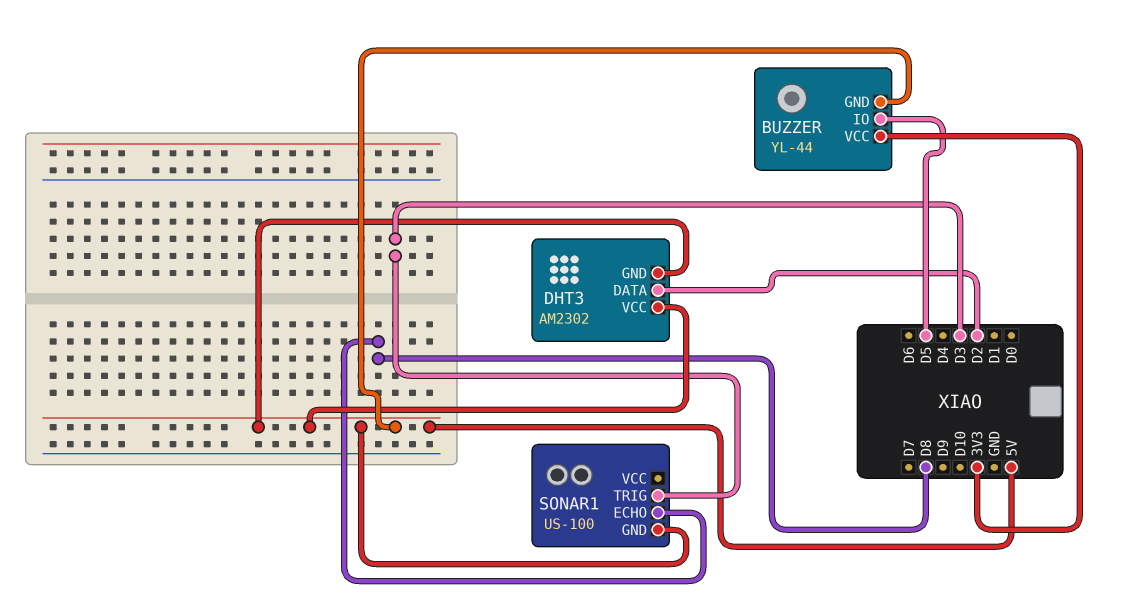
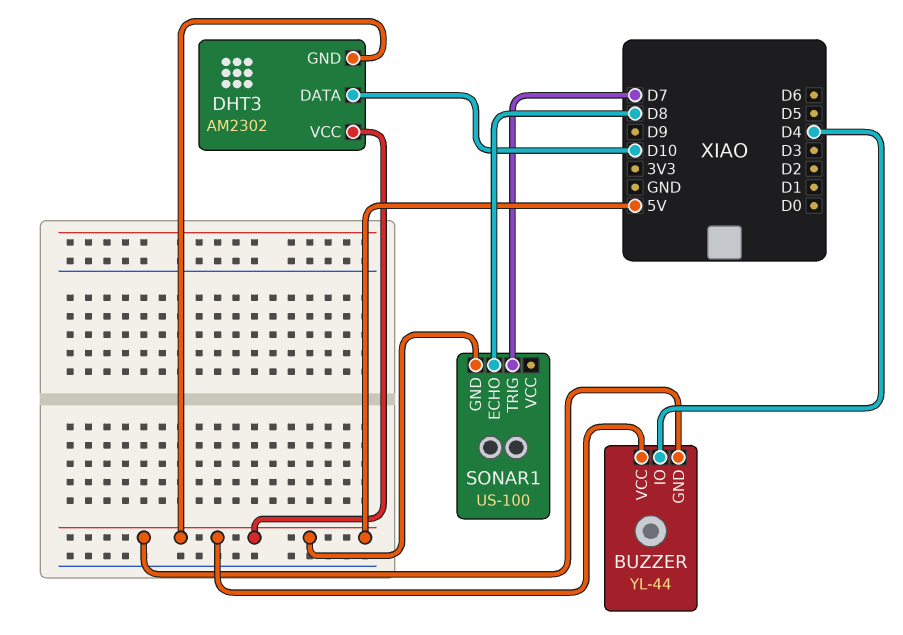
BUZZER pin IO: D5 -> D4
BUZZER pin VCC: 3V3 -> 5V
DHT3 pin DATA: D2 -> D10
SONAR1 pin TRIG: D3 -> D7

